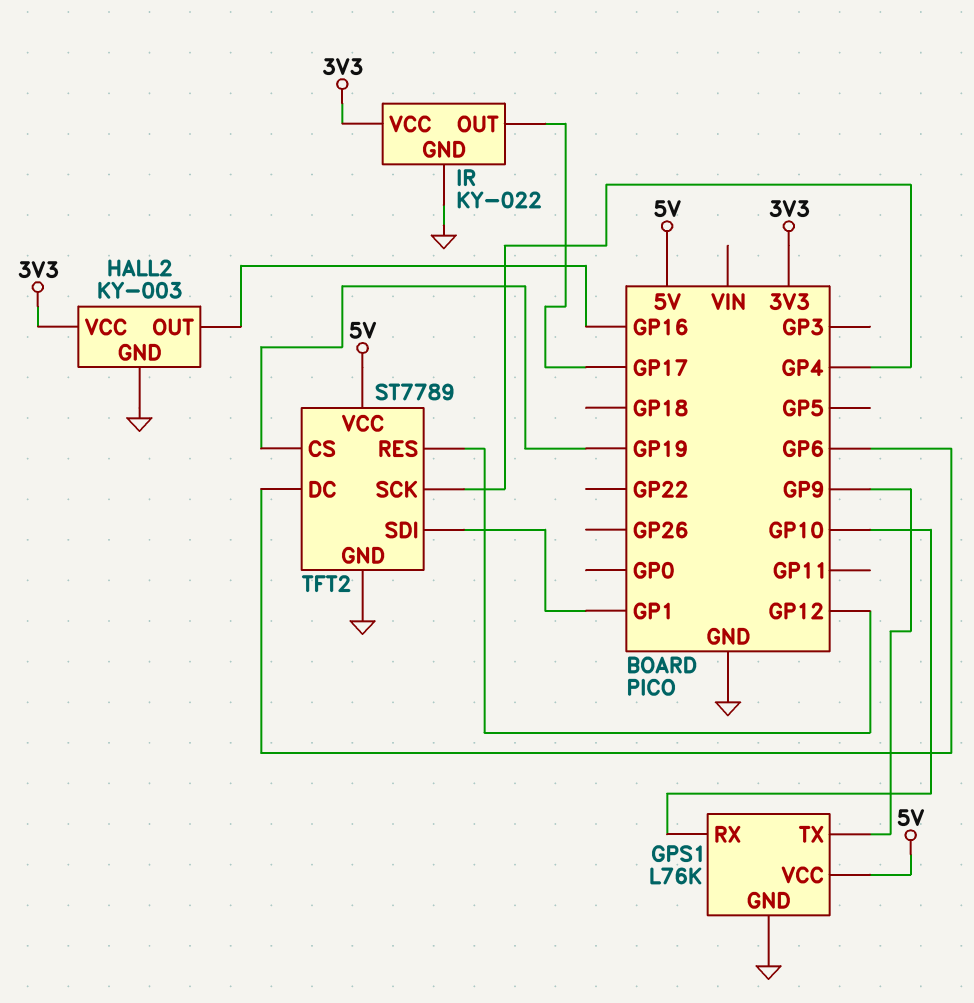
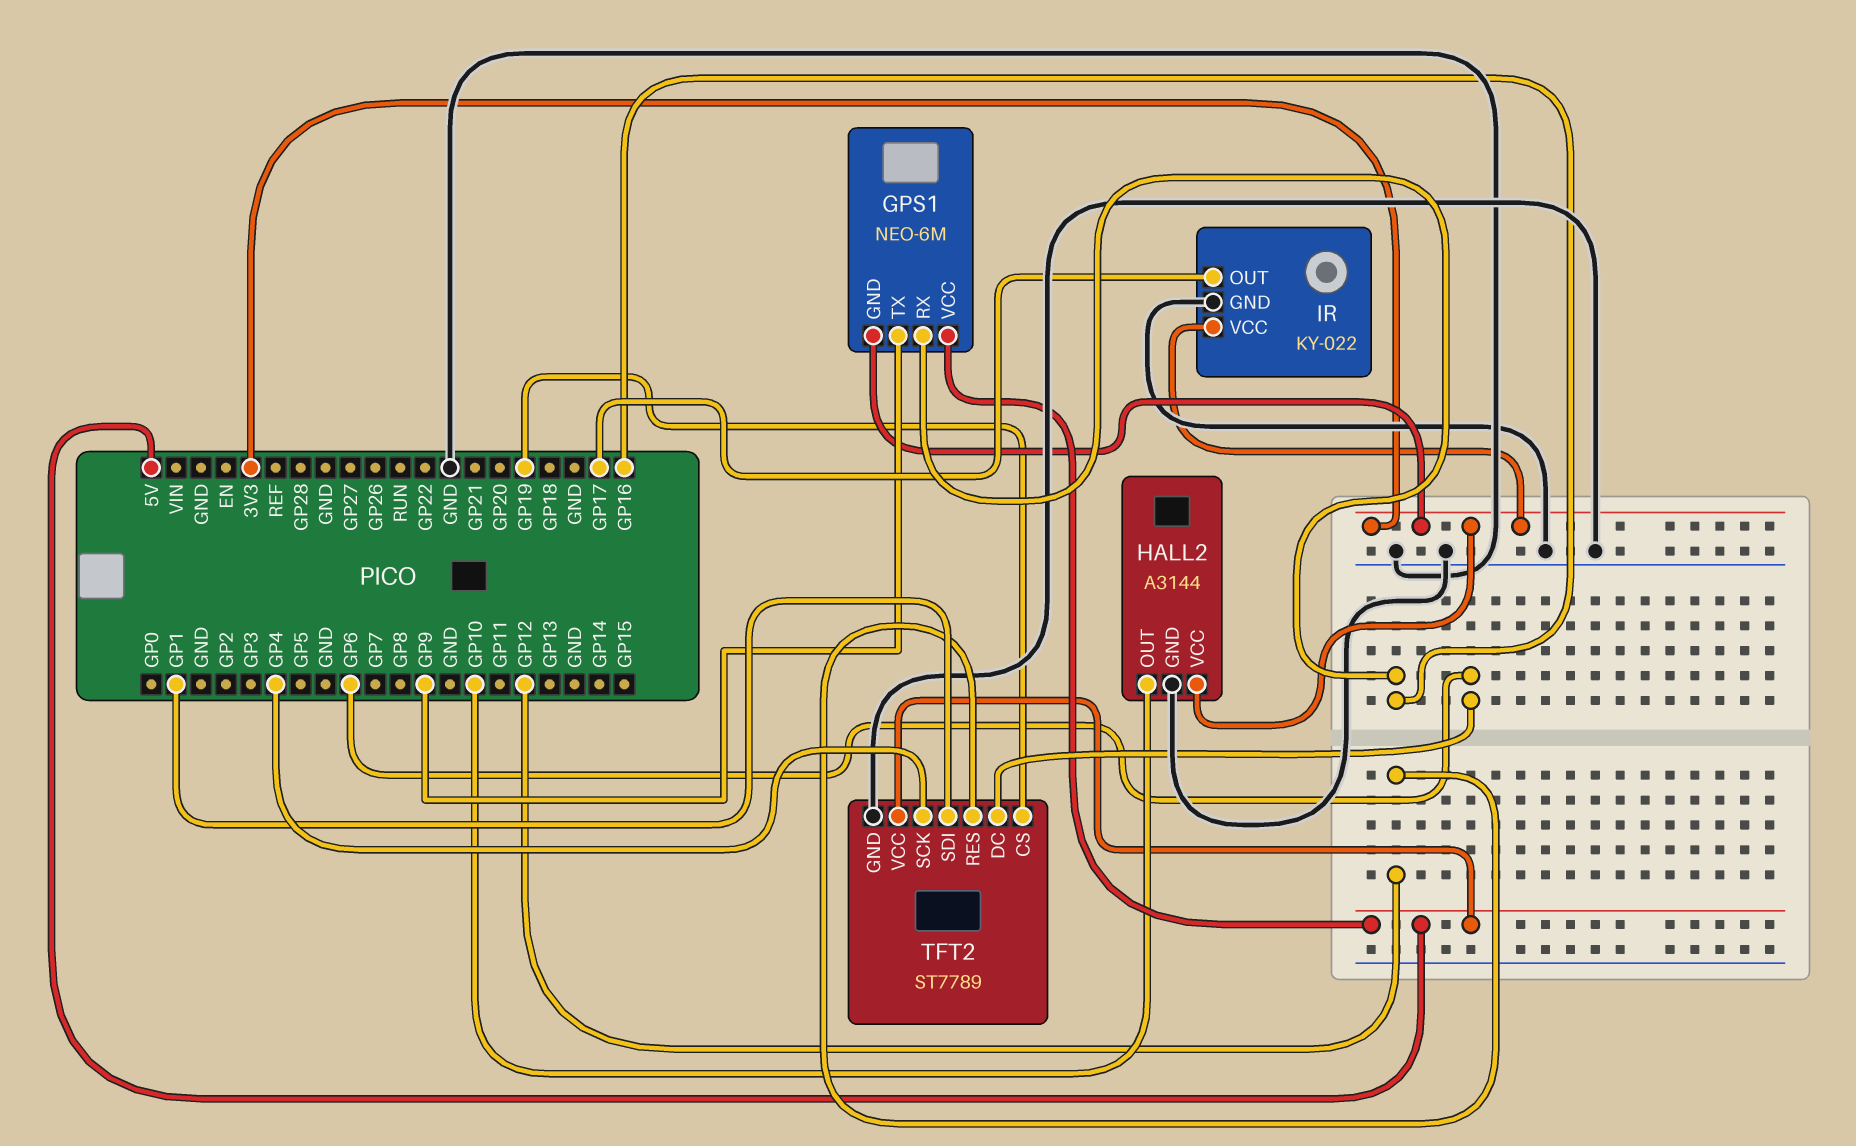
GPS1: L76K -> NEO-6M
GPS1 pin GND: GND -> 3V3
GPS1 pin RX: GP10 -> GP16
HALL2: KY-003 -> A3144
HALL2 pin OUT: GP16 -> GP10

